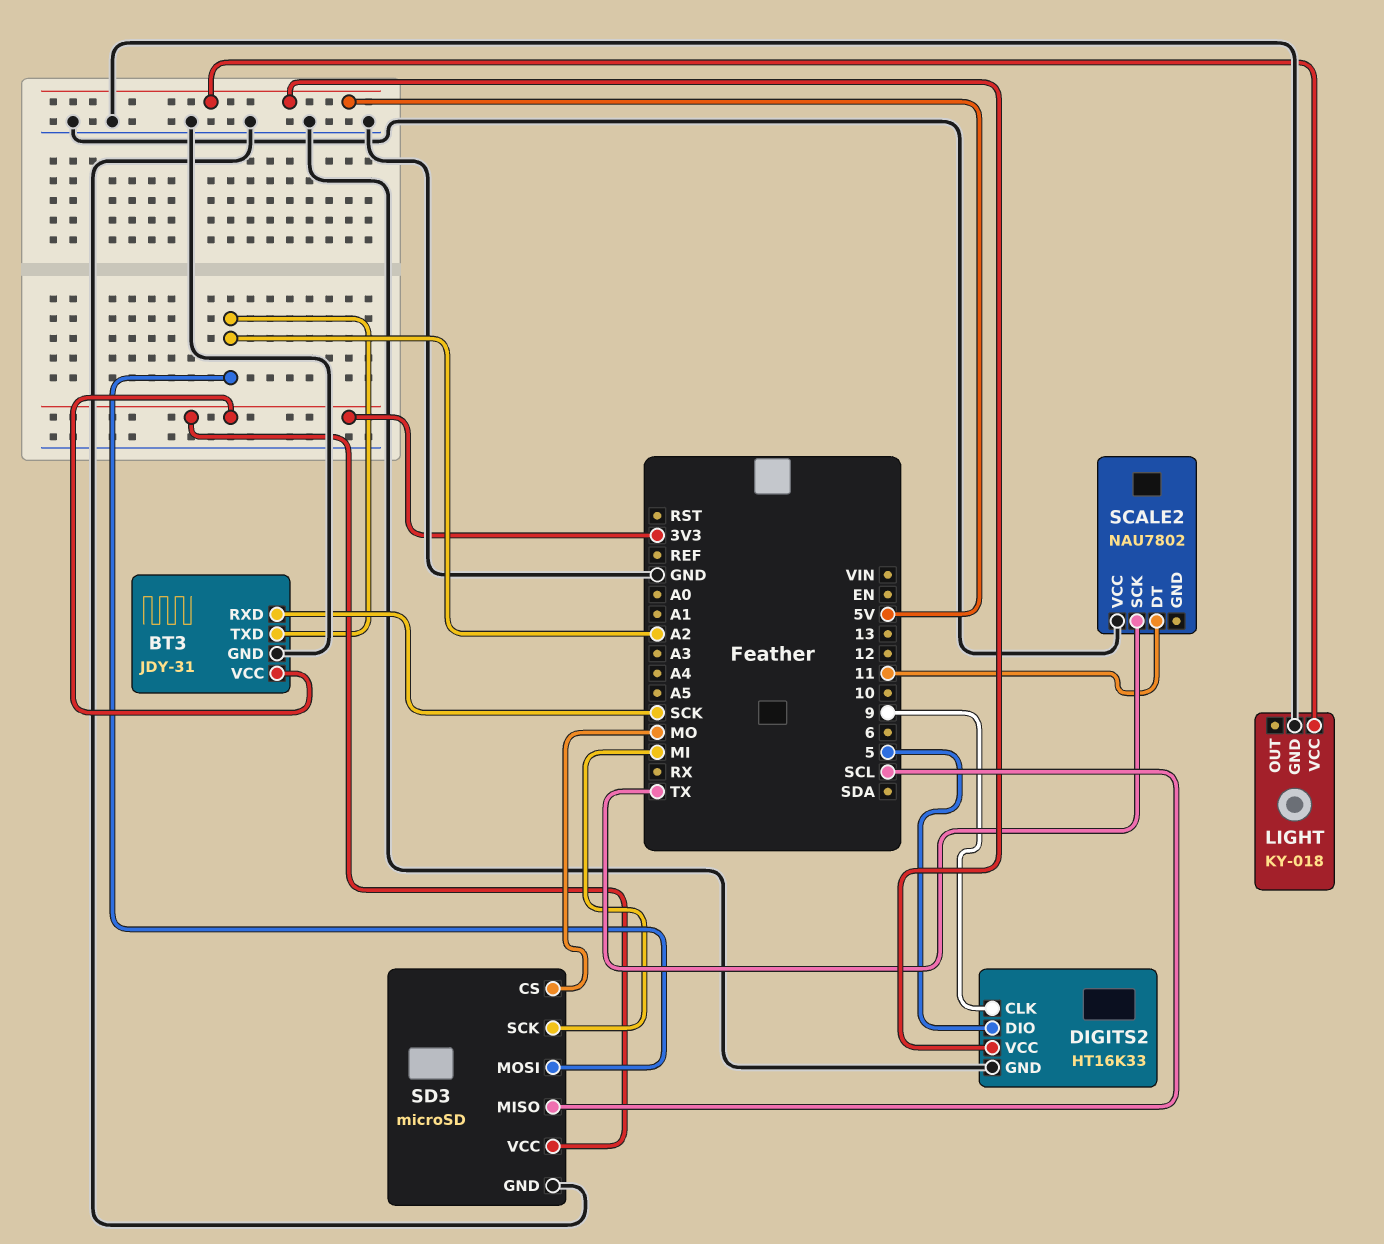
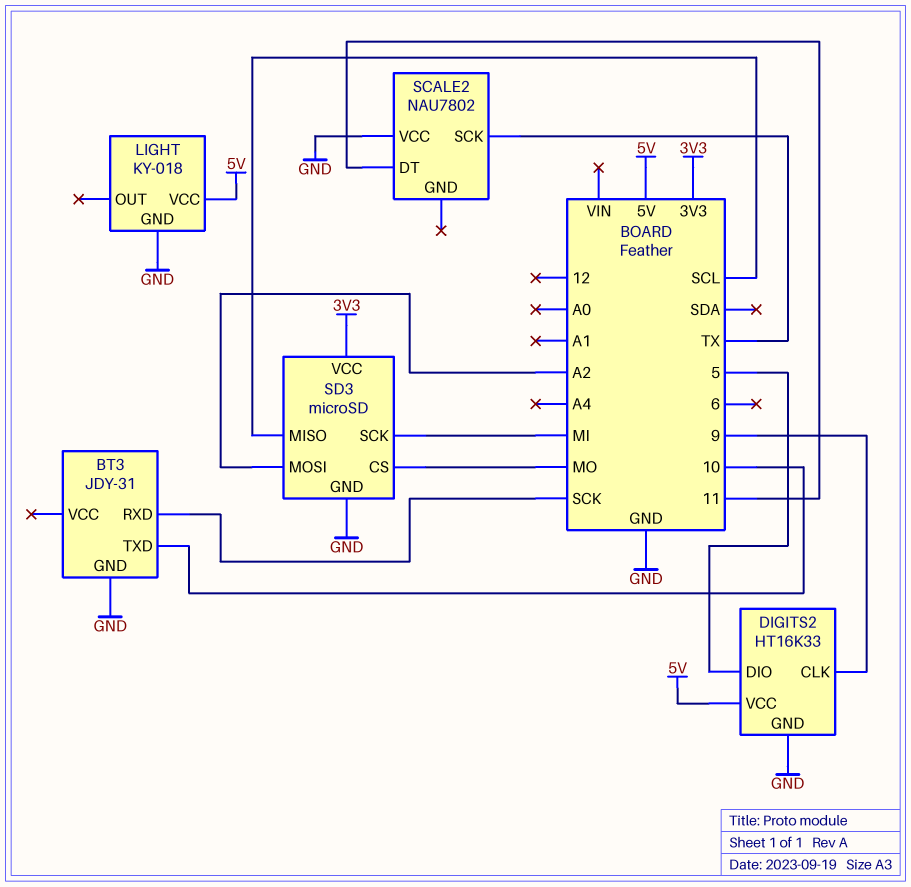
BT3 pin TXD: A2 -> 10
BT3 pin VCC: 3V3 -> none

